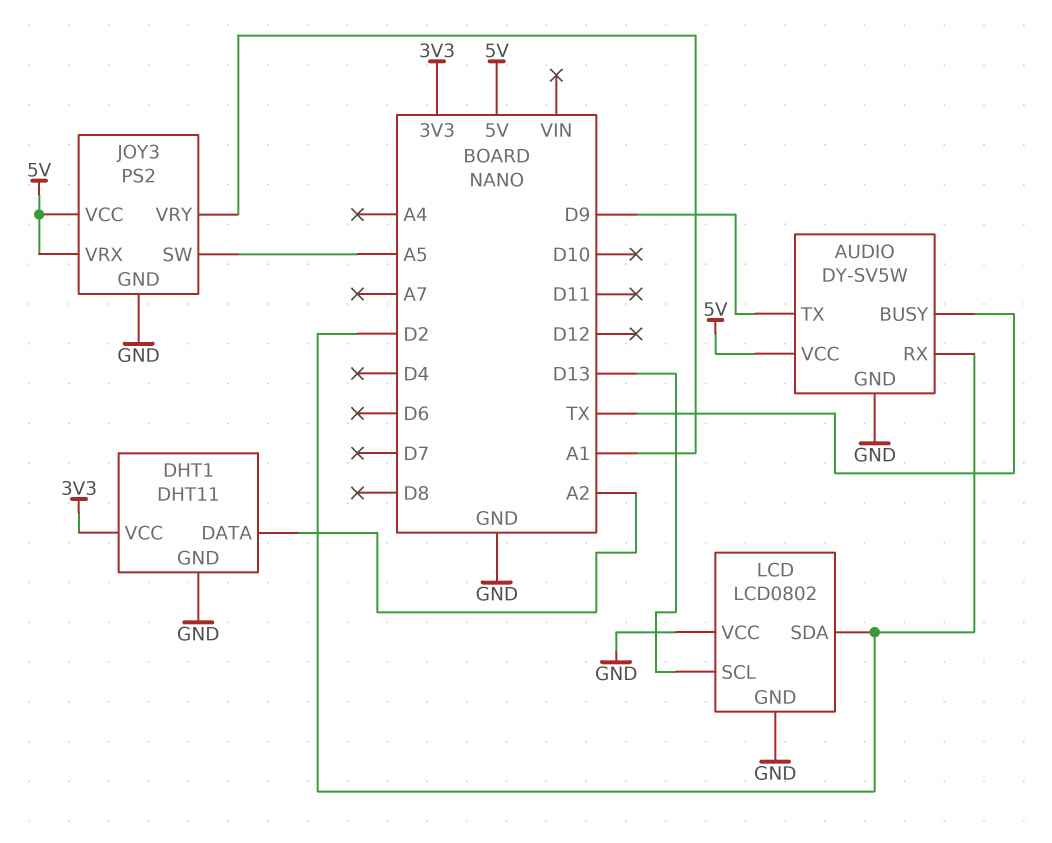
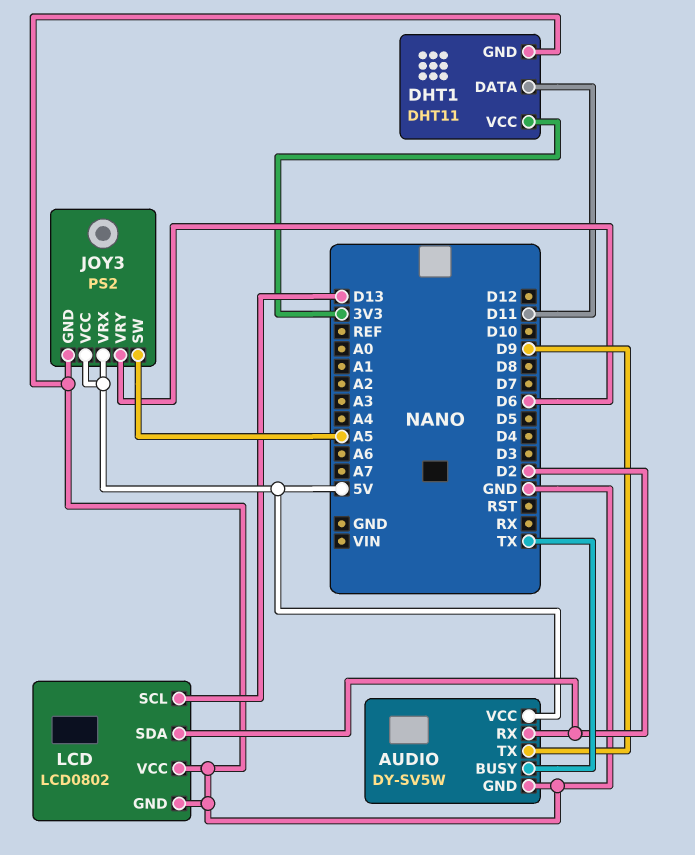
DHT1 pin DATA: A2 -> D11
JOY3 pin VRY: A1 -> D6

